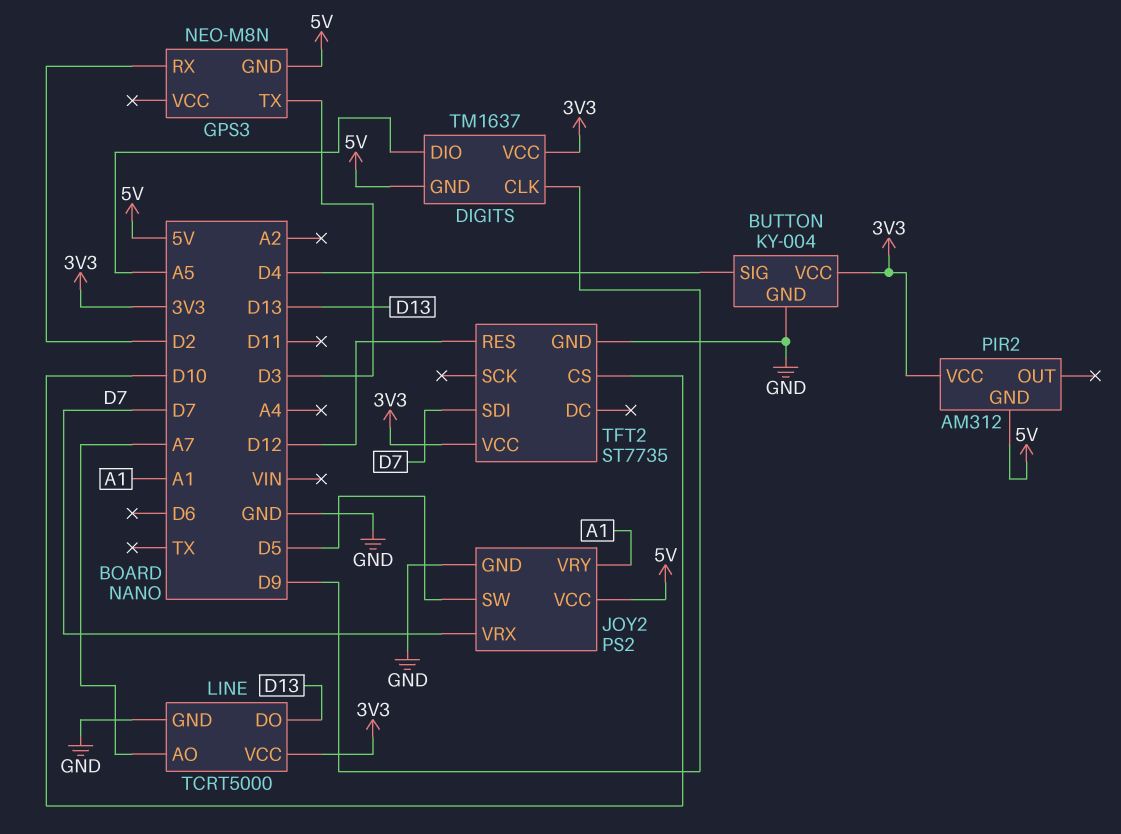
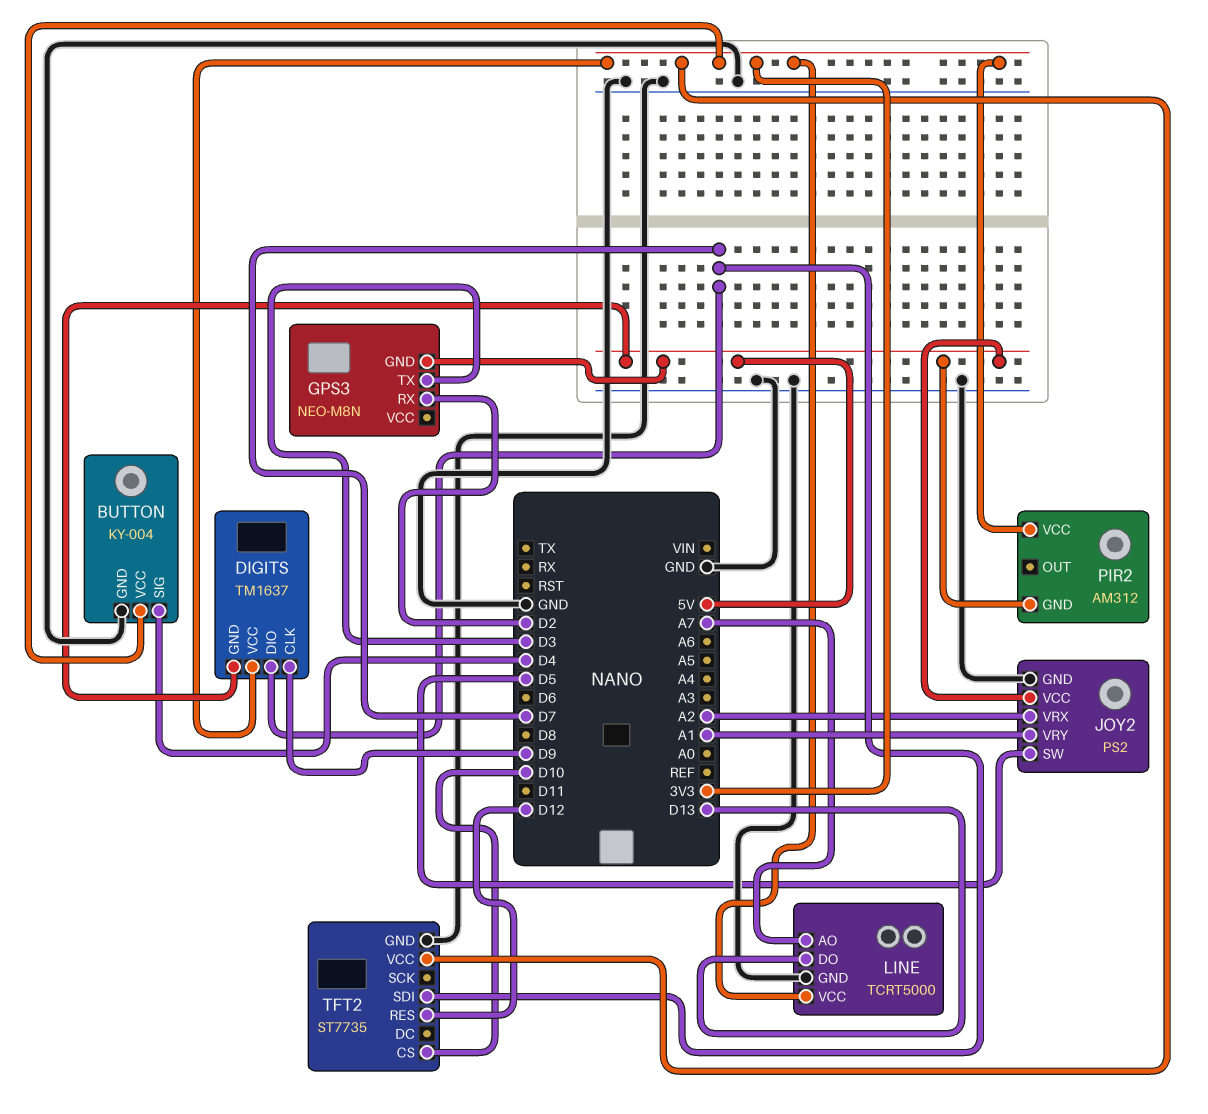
DIGITS pin DIO: A5 -> D7
JOY2 pin VRX: D7 -> A2

